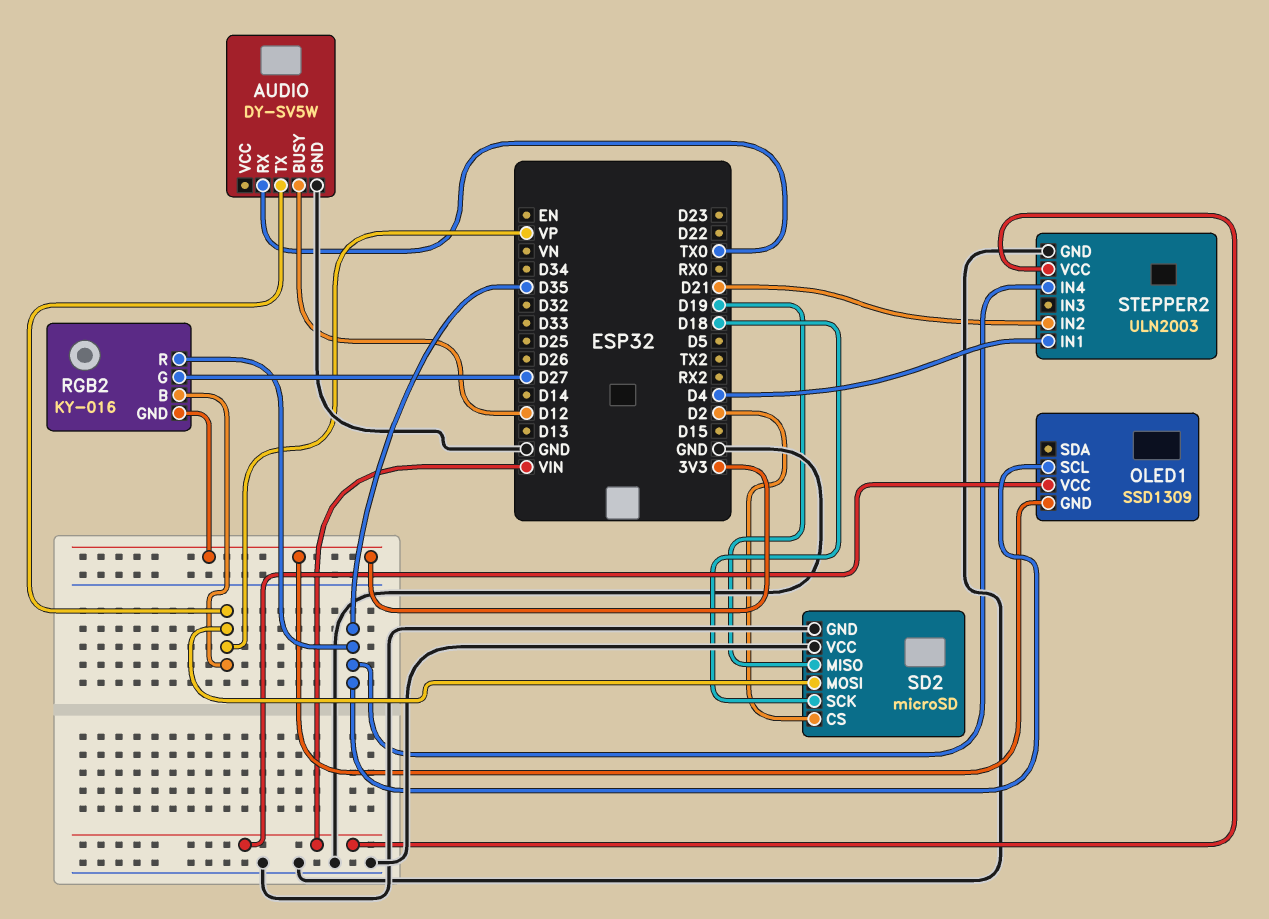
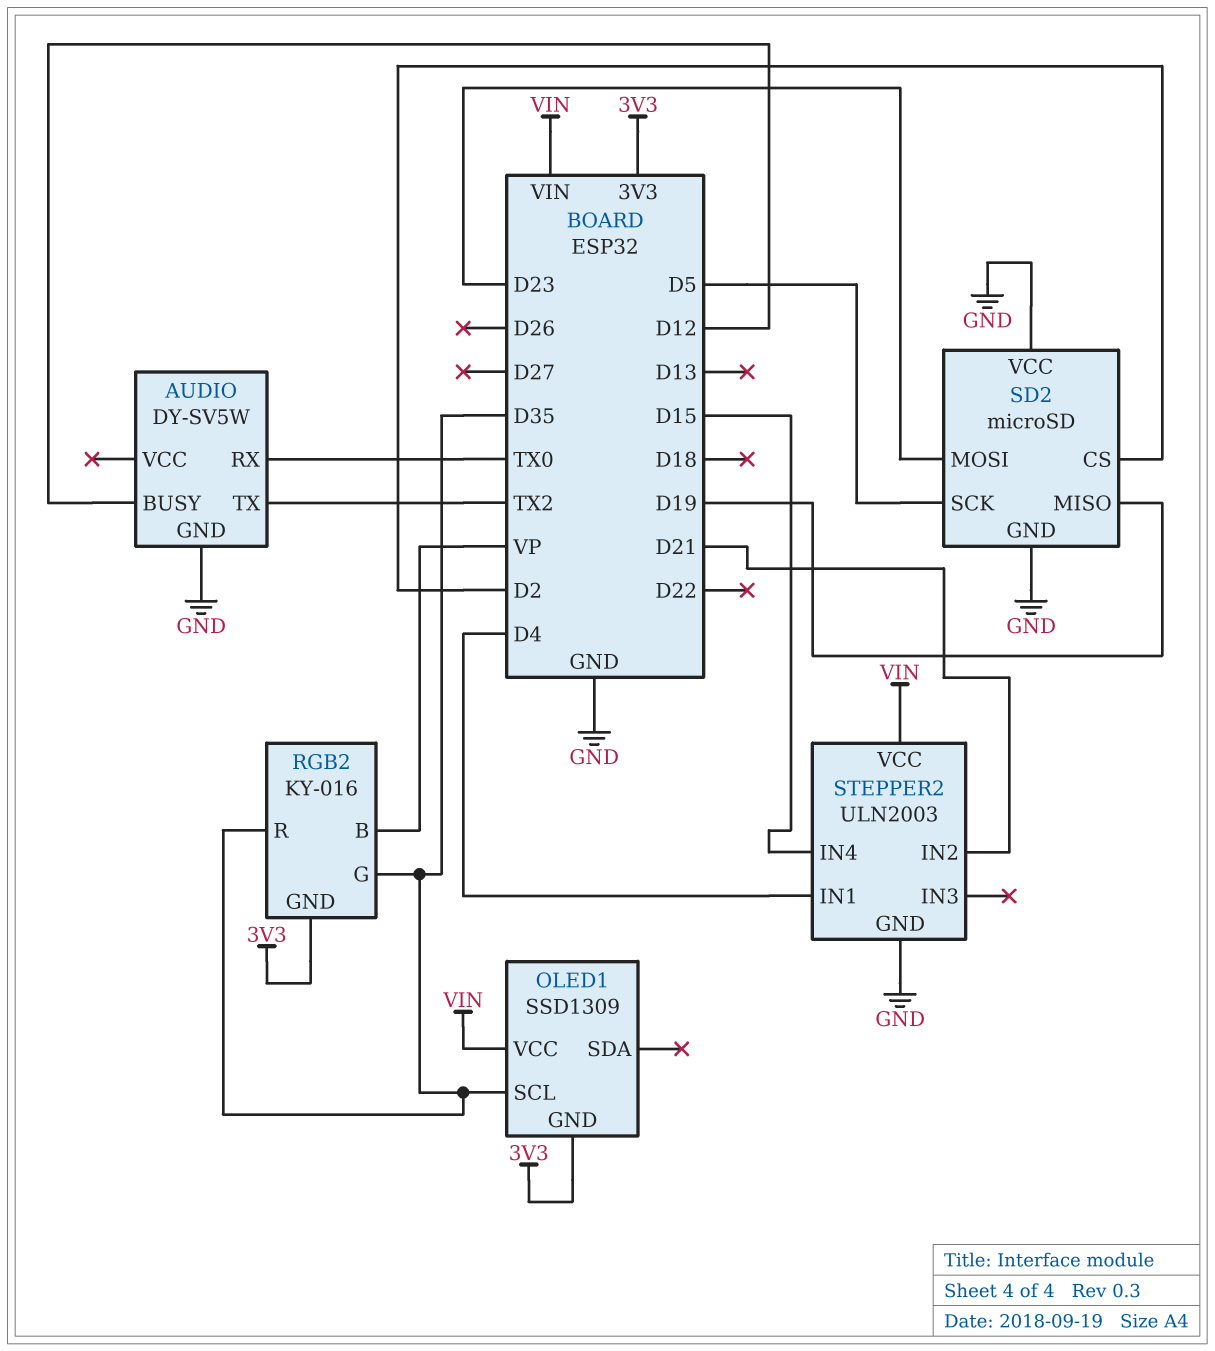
AUDIO pin TX: VP -> TX2
RGB2 pin G: D27 -> D35
SD2 pin MOSI: VP -> D23
SD2 pin SCK: D18 -> D5
STEPPER2 pin IN4: D35 -> D15

